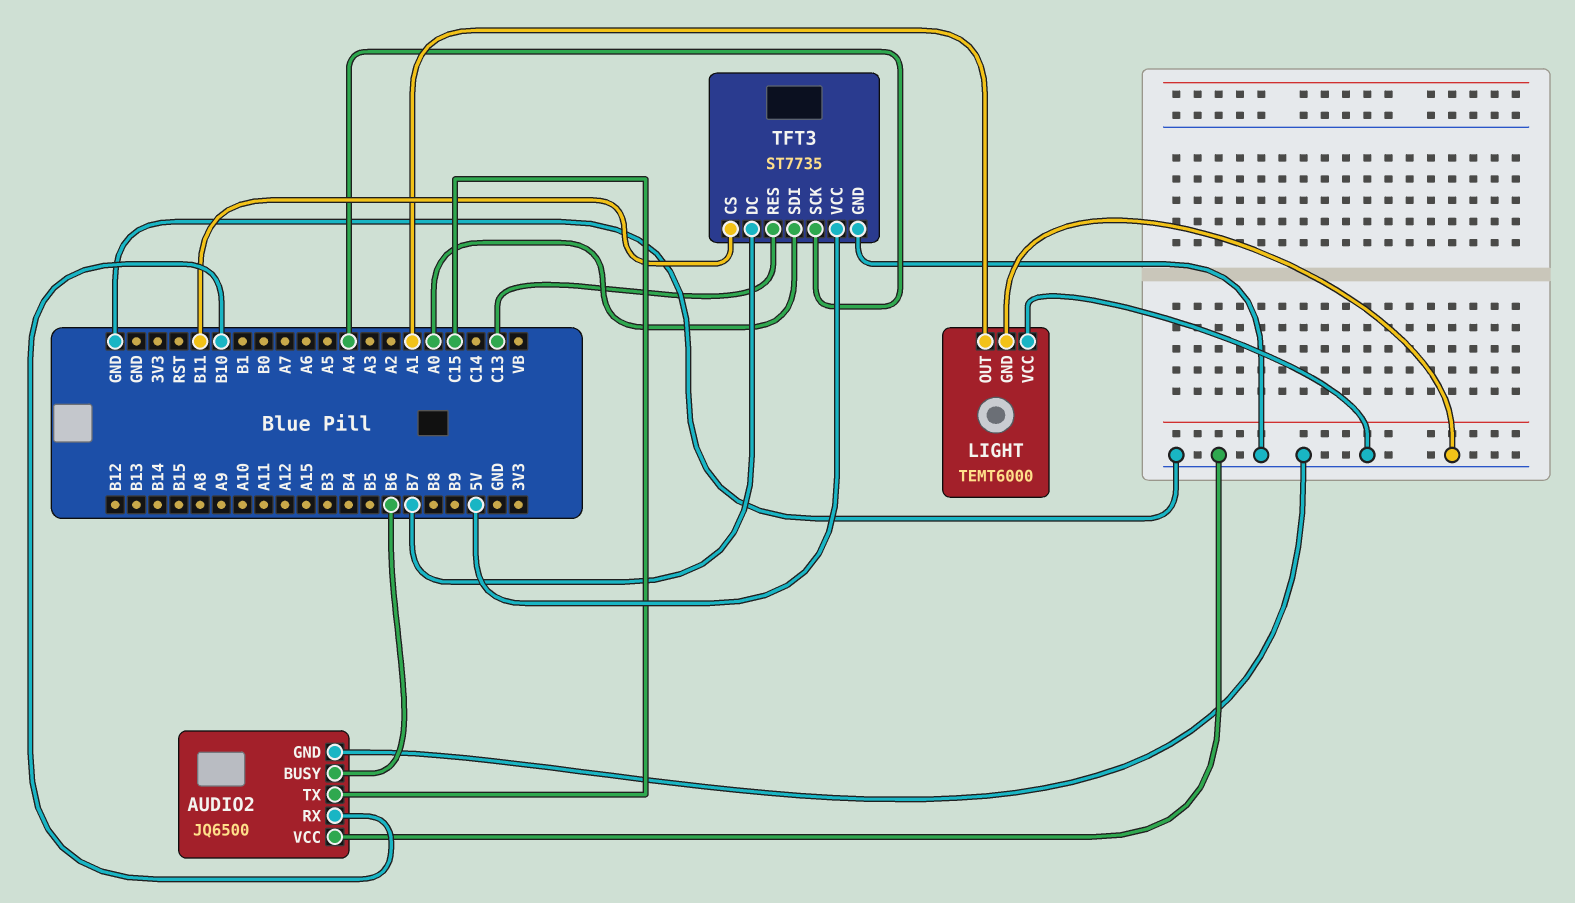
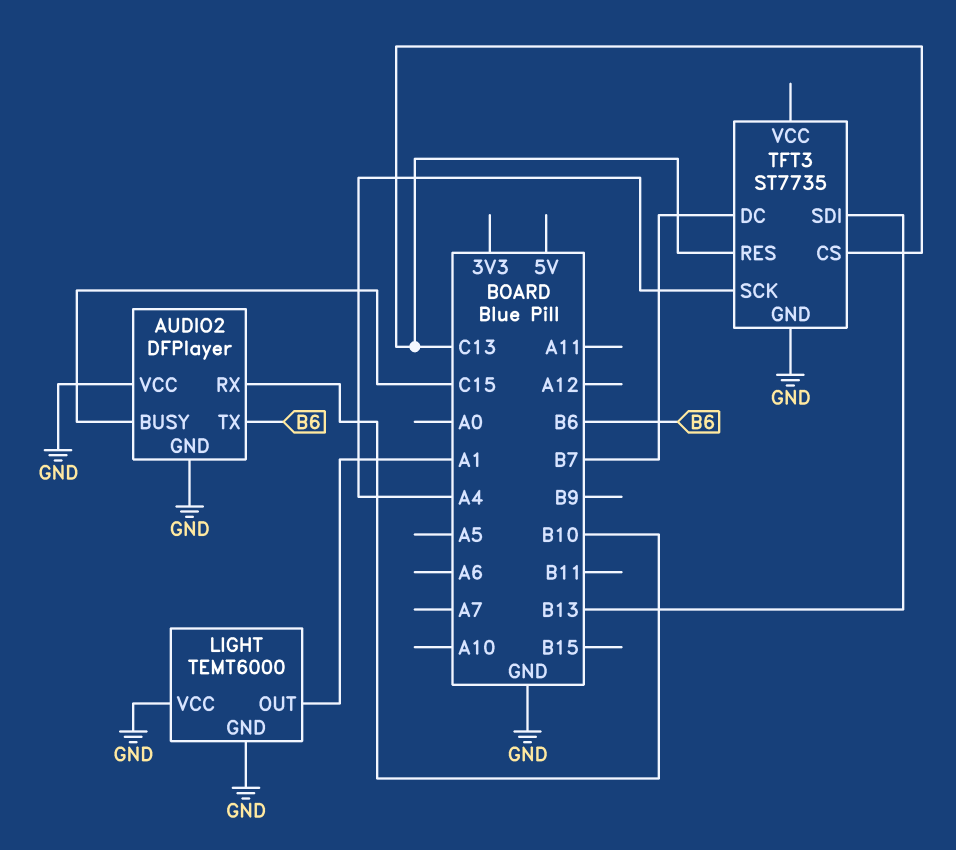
AUDIO2: JQ6500 -> DFPlayer
AUDIO2 pin BUSY: B6 -> C15
AUDIO2 pin TX: C15 -> B6
TFT3 pin CS: B11 -> C13
TFT3 pin SDI: A0 -> B13
TFT3 pin VCC: 5V -> none

